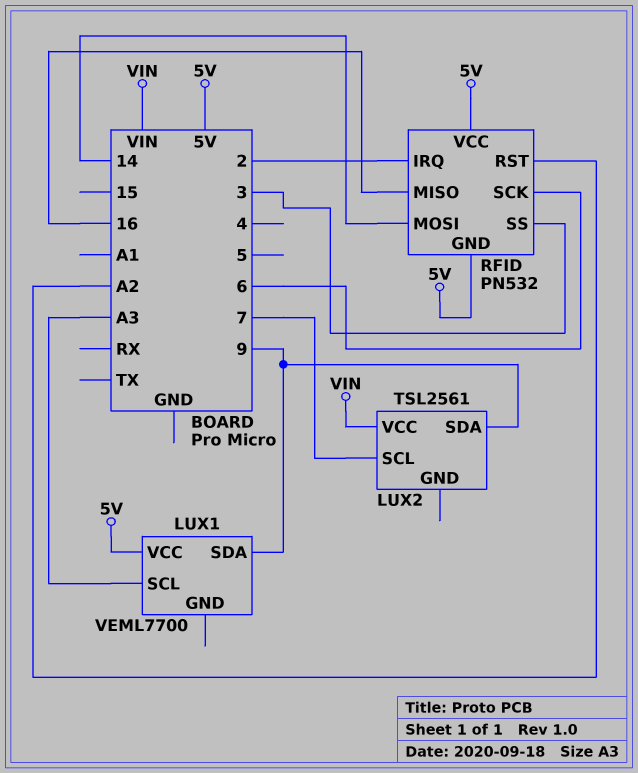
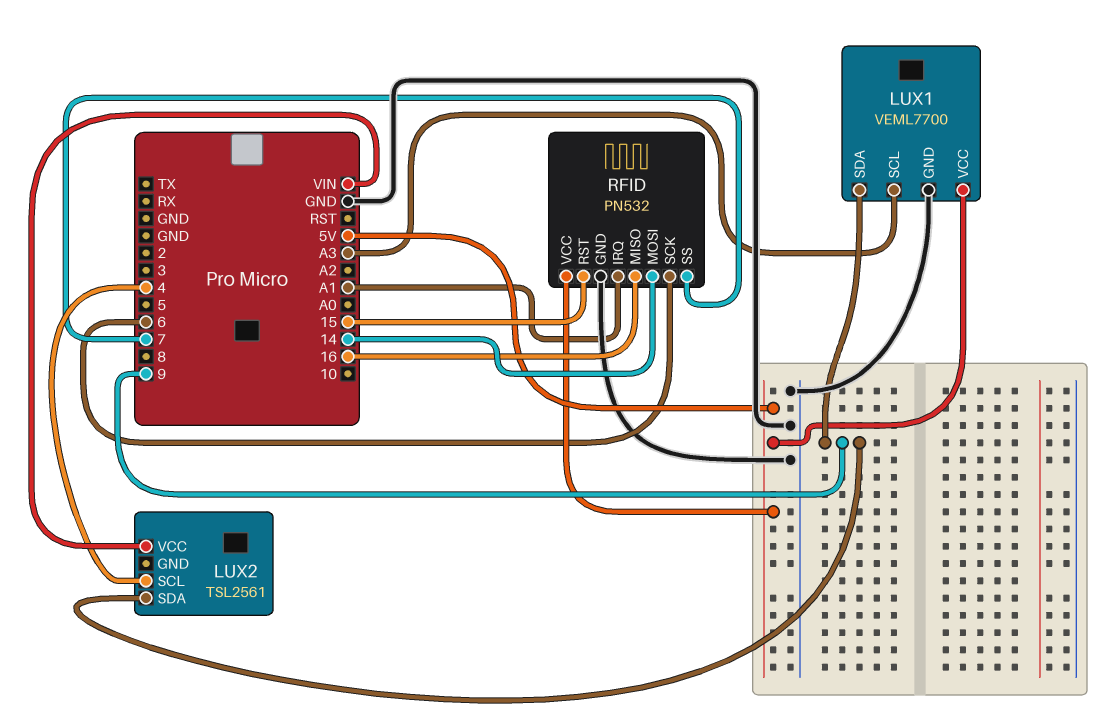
LUX1 pin GND: none -> GND
LUX2 pin SCL: 7 -> 4
RFID pin GND: 5V -> GND
RFID pin IRQ: 2 -> A1
RFID pin RST: A2 -> 15
RFID pin SS: 3 -> 7

